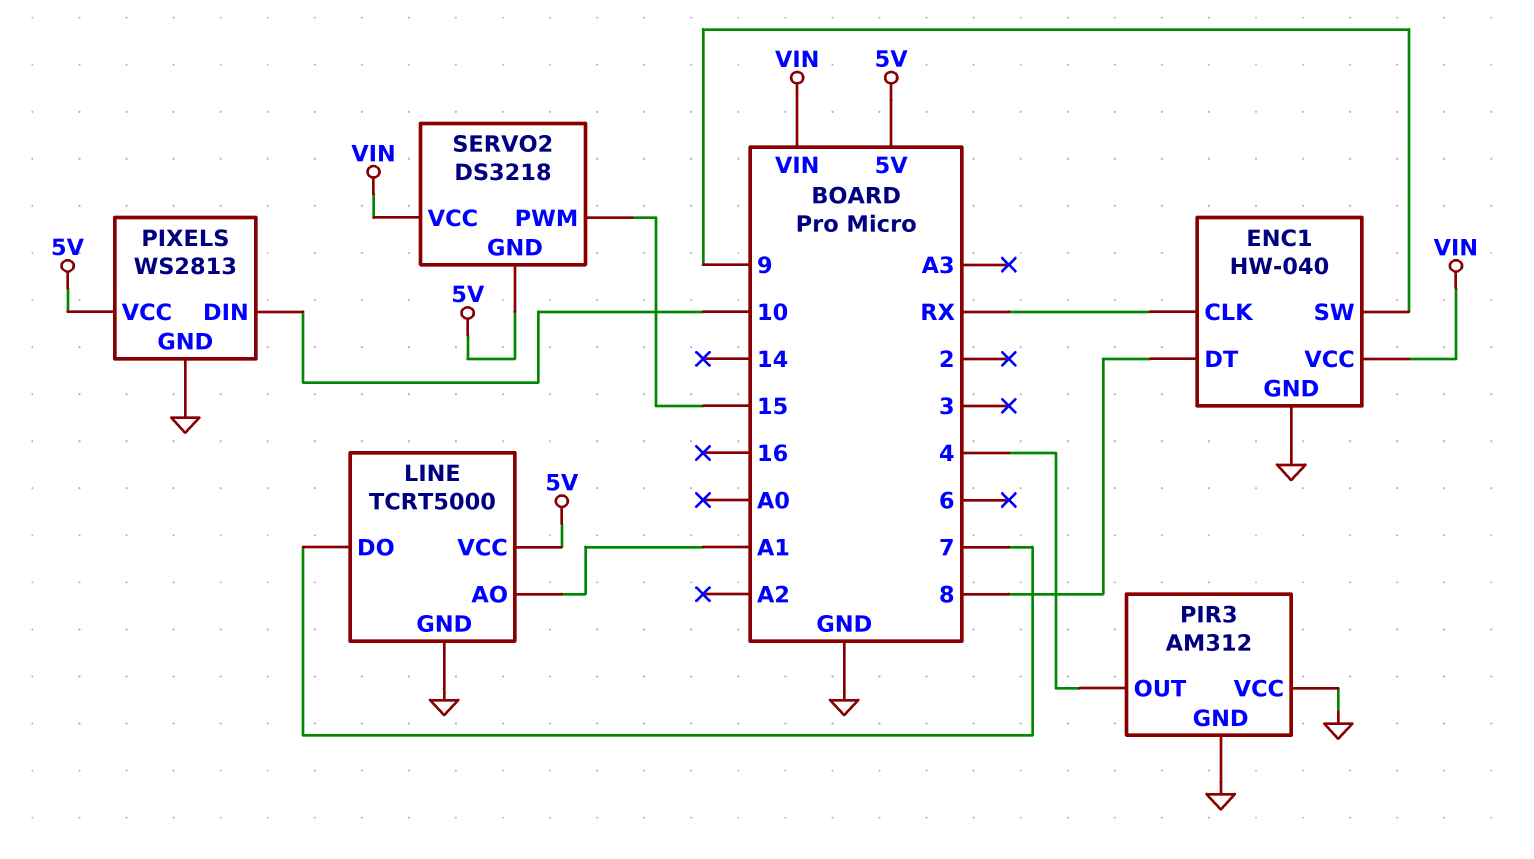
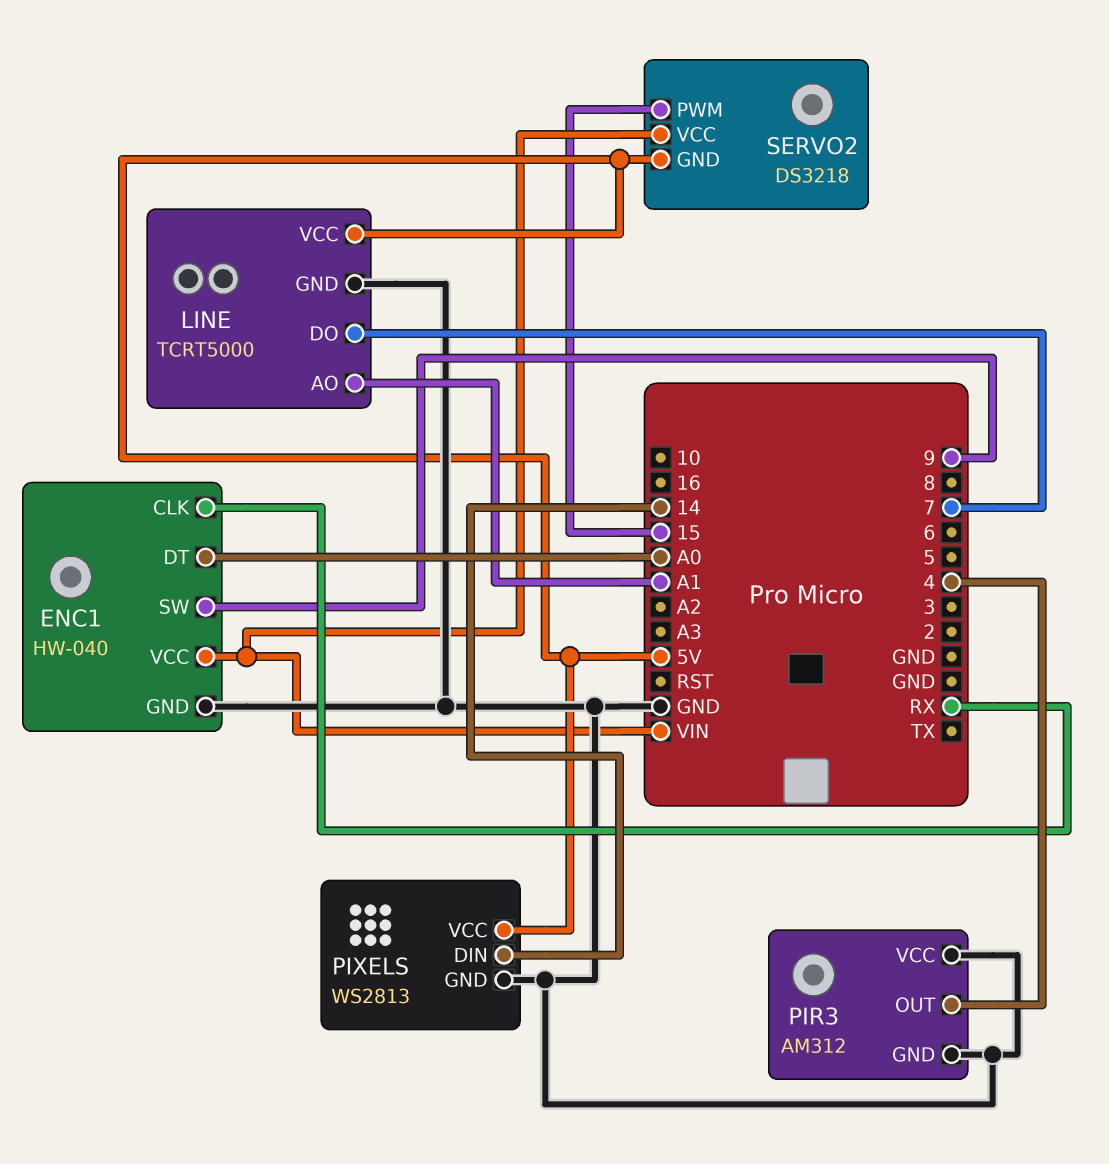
ENC1 pin DT: 8 -> A0
PIXELS pin DIN: 10 -> 14

